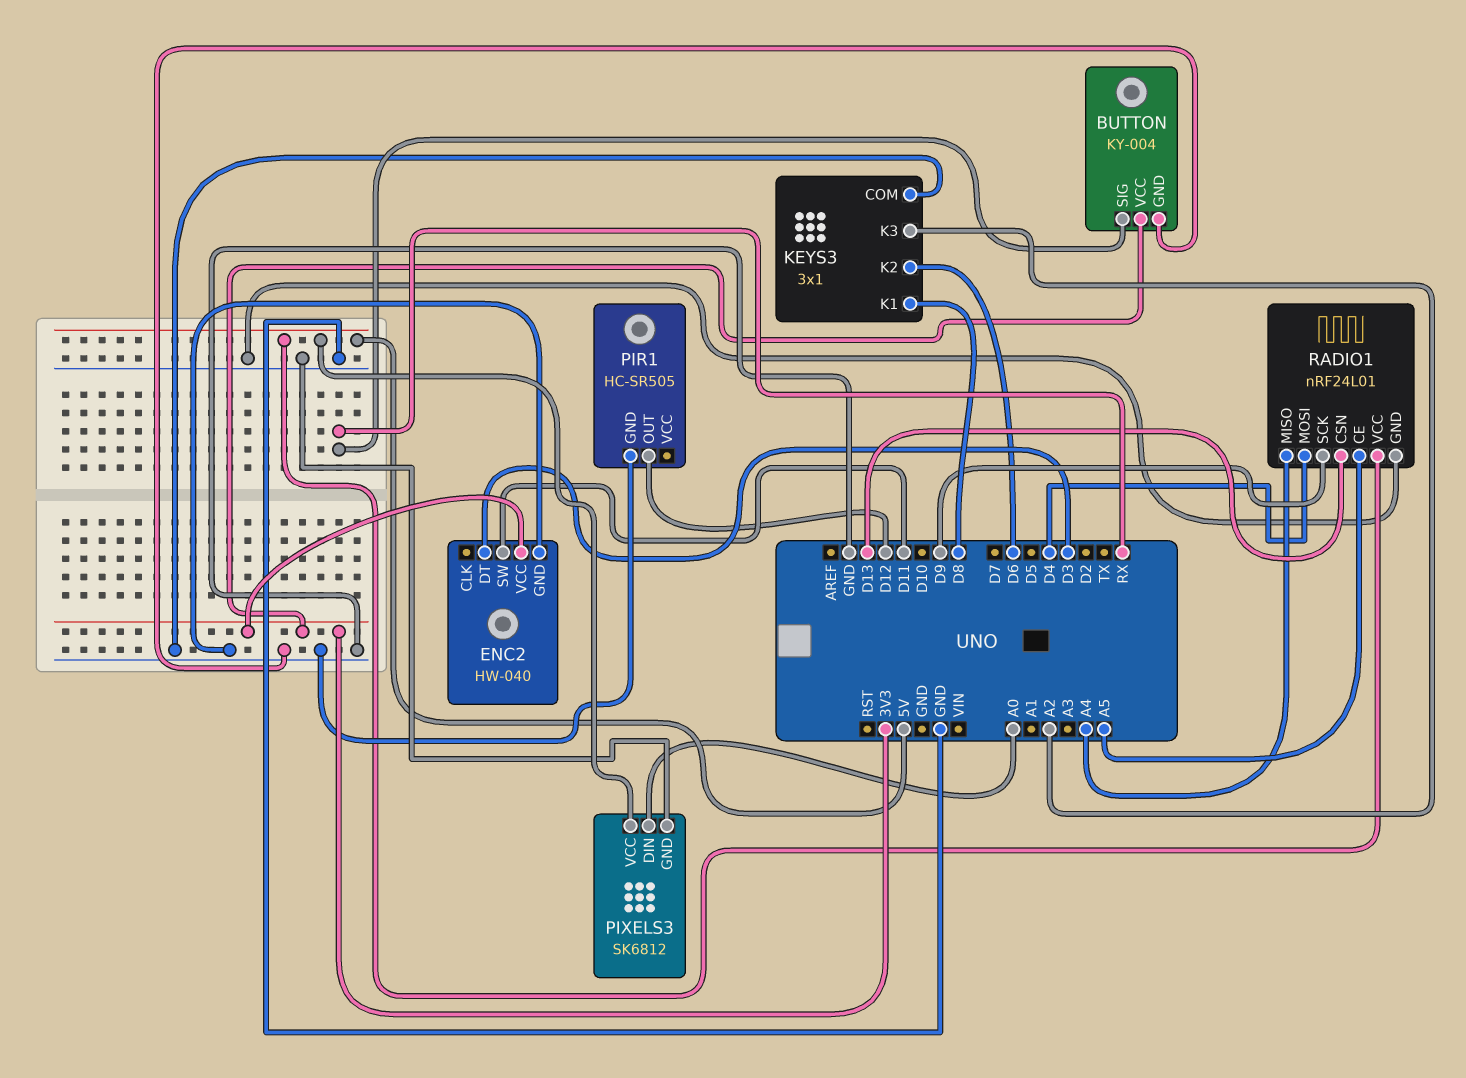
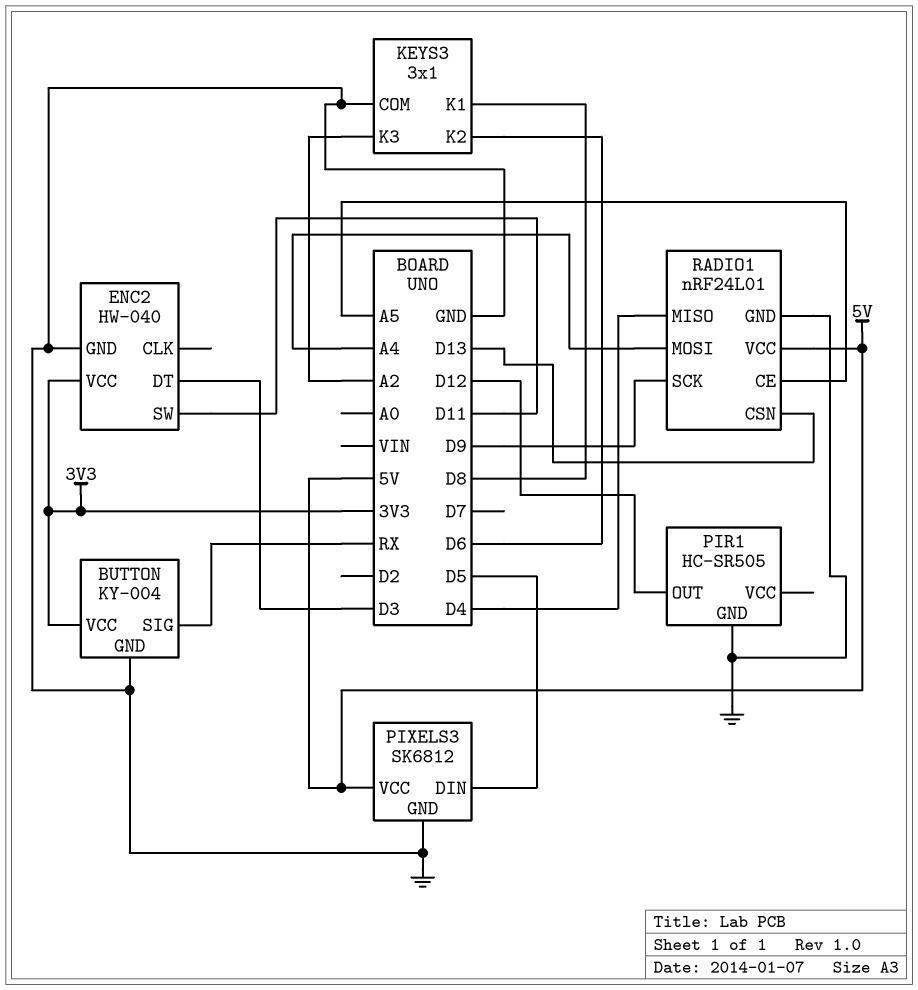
PIXELS3 pin DIN: A0 -> D5
RADIO1 pin MISO: A4 -> D4
RADIO1 pin MOSI: D4 -> A4

